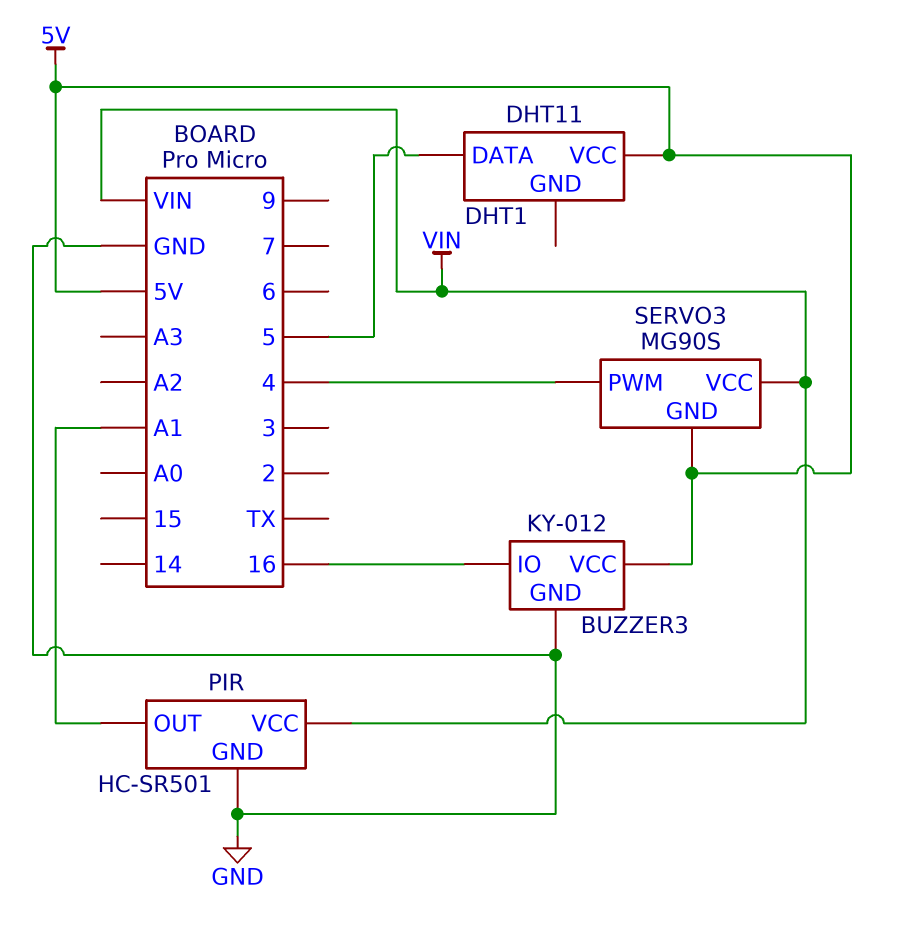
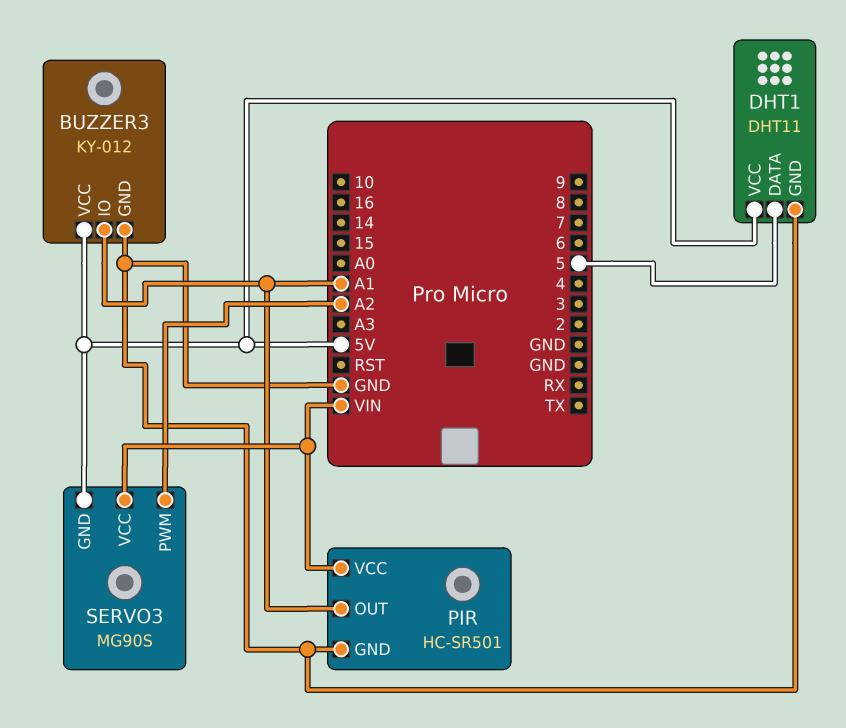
BUZZER3 pin IO: 16 -> A1
DHT1 pin GND: none -> GND
SERVO3 pin PWM: 4 -> A2

